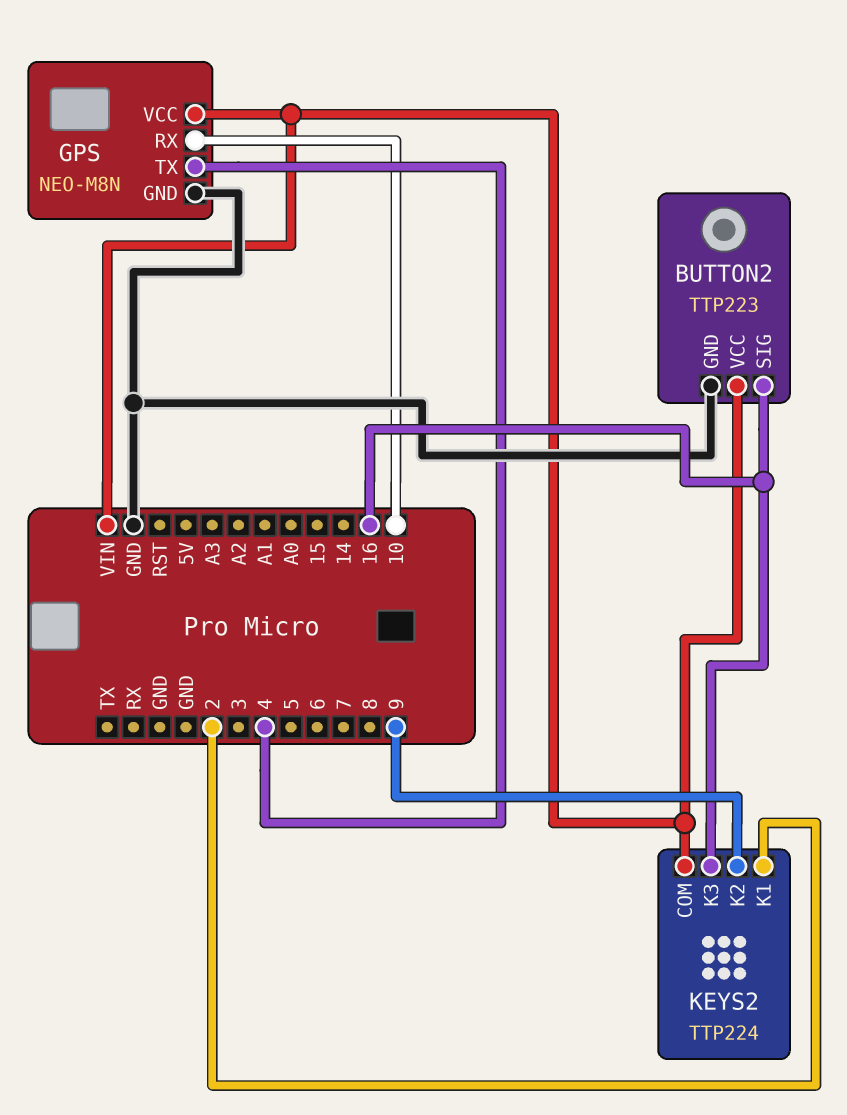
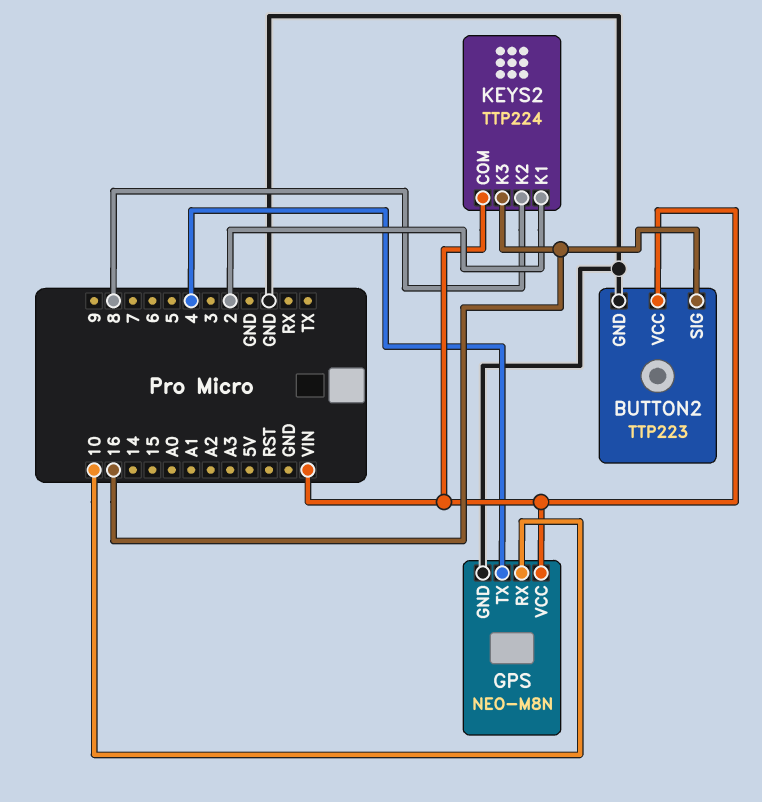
KEYS2 pin K2: 9 -> 8

